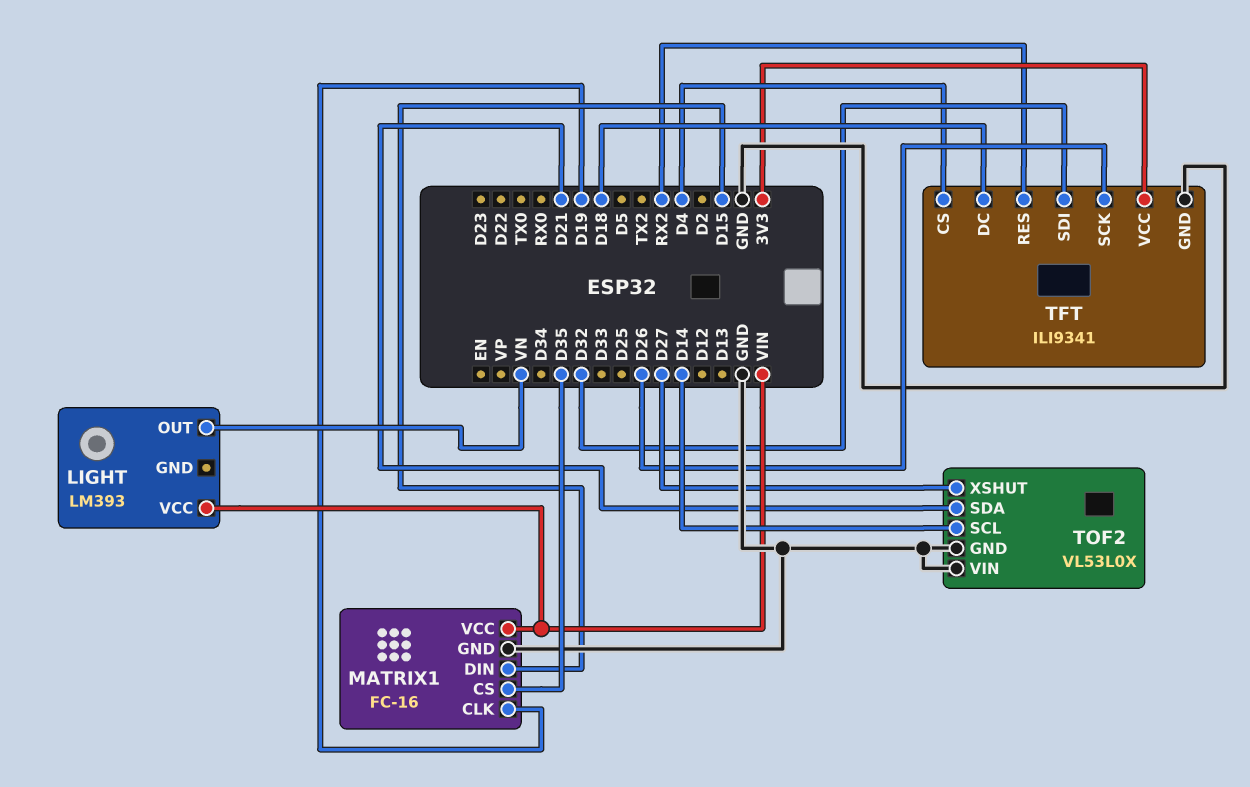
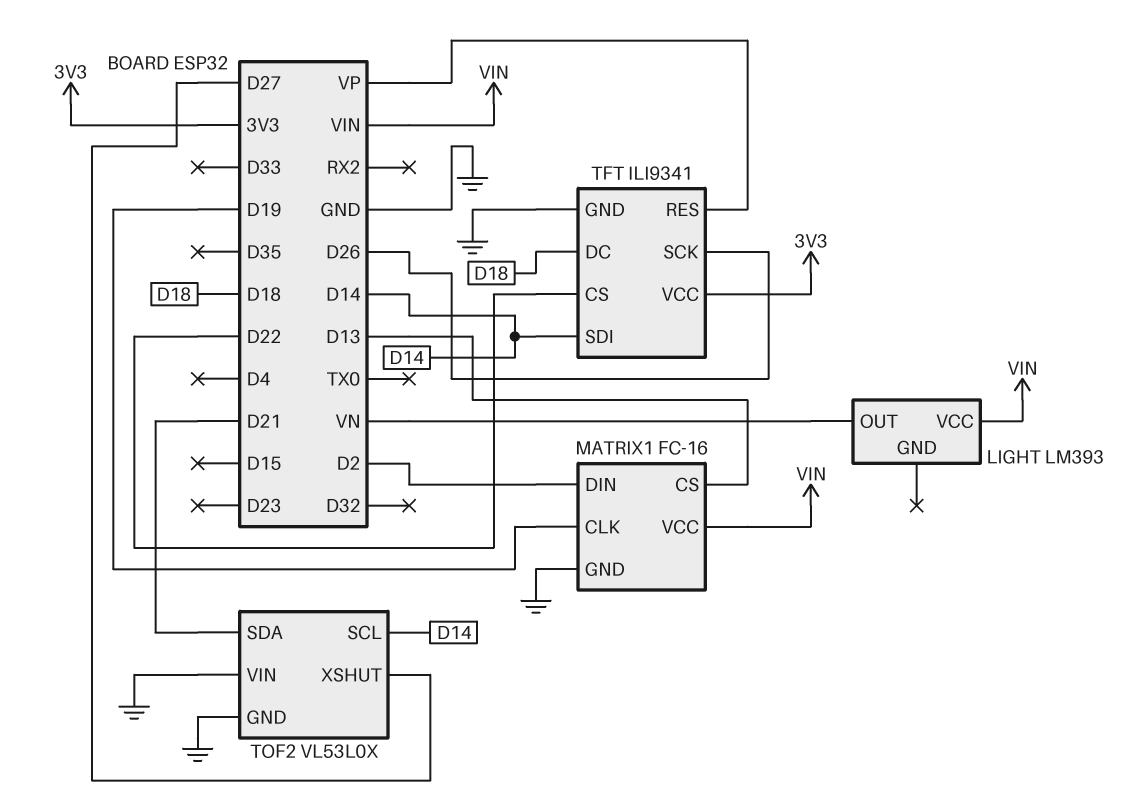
MATRIX1 pin CS: D35 -> D13
MATRIX1 pin DIN: D15 -> D2
TFT pin CS: D4 -> D22
TFT pin RES: RX2 -> VP
TFT pin SDI: D32 -> D14

